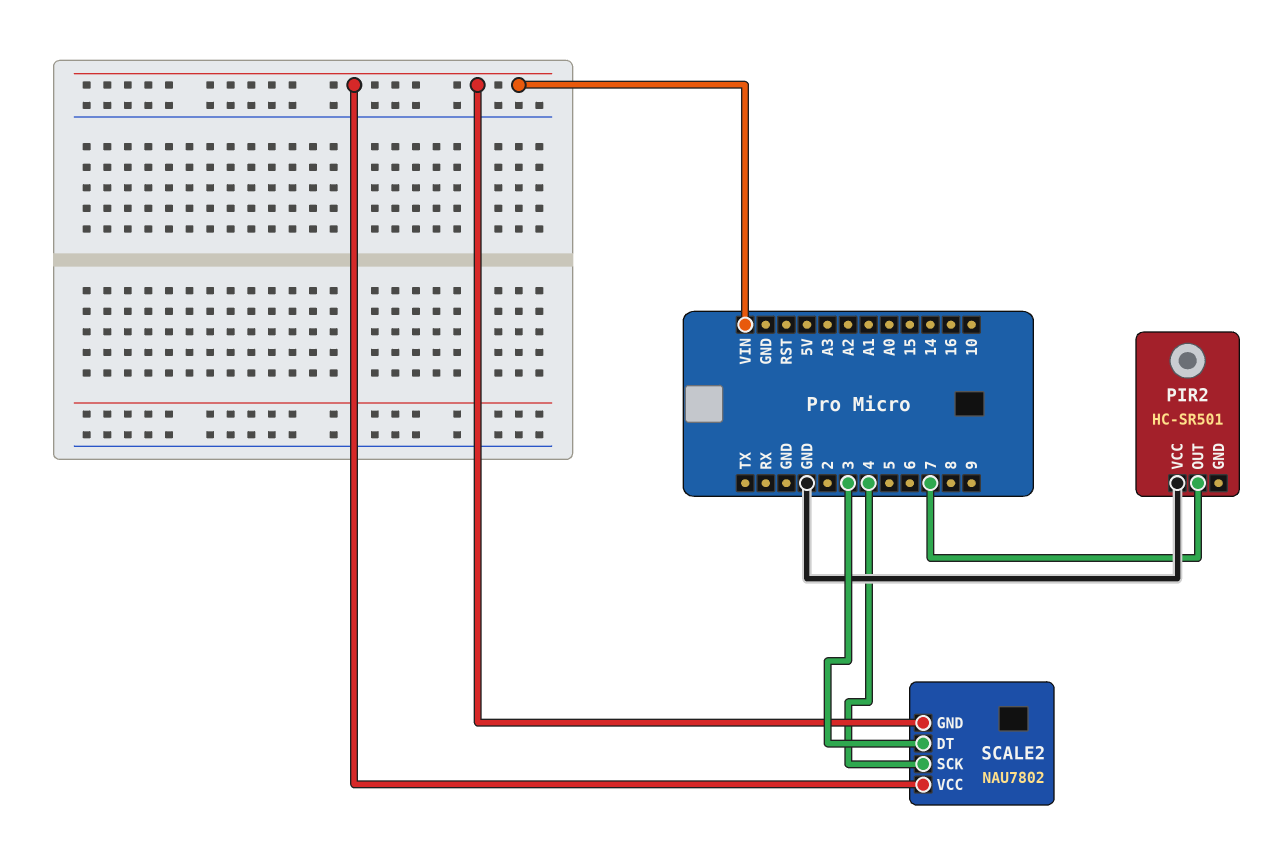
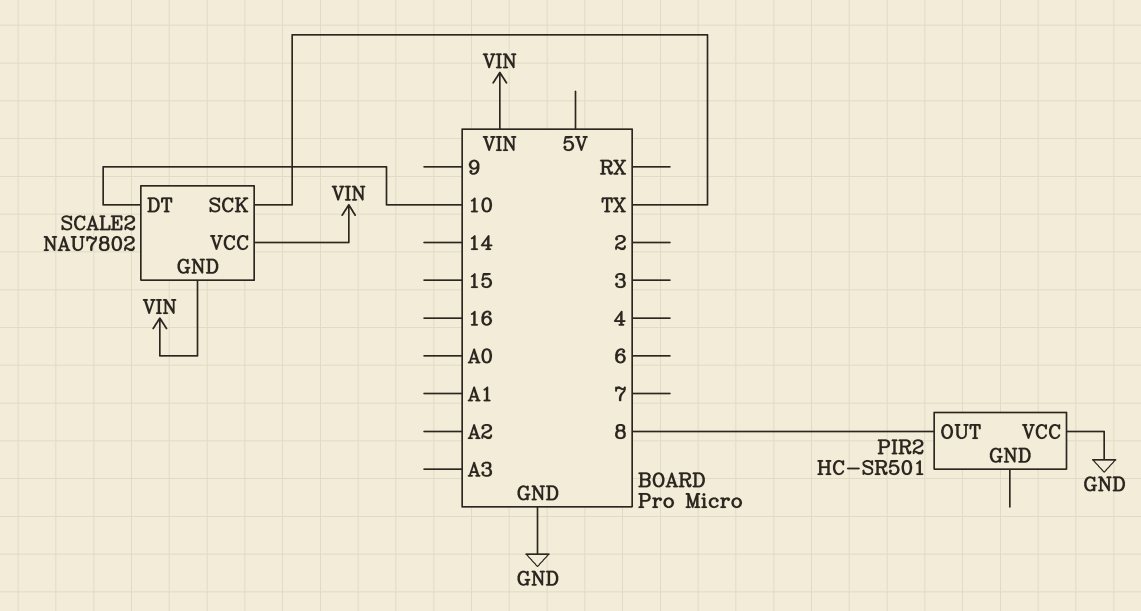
PIR2 pin OUT: 7 -> 8
SCALE2 pin DT: 3 -> 10
SCALE2 pin SCK: 4 -> TX

